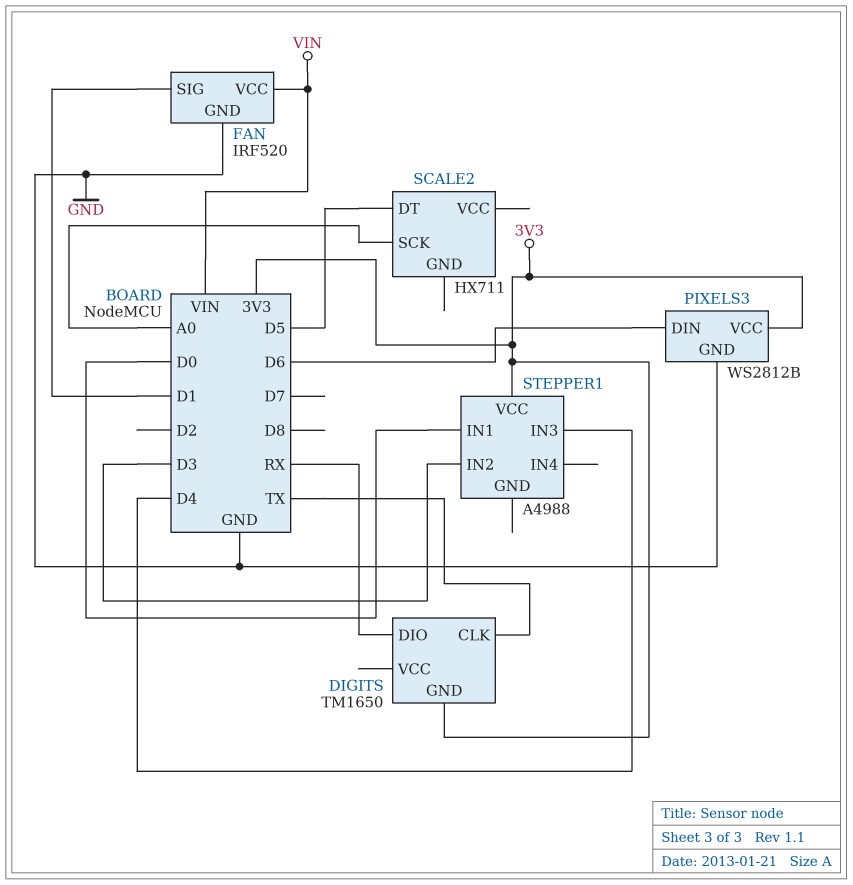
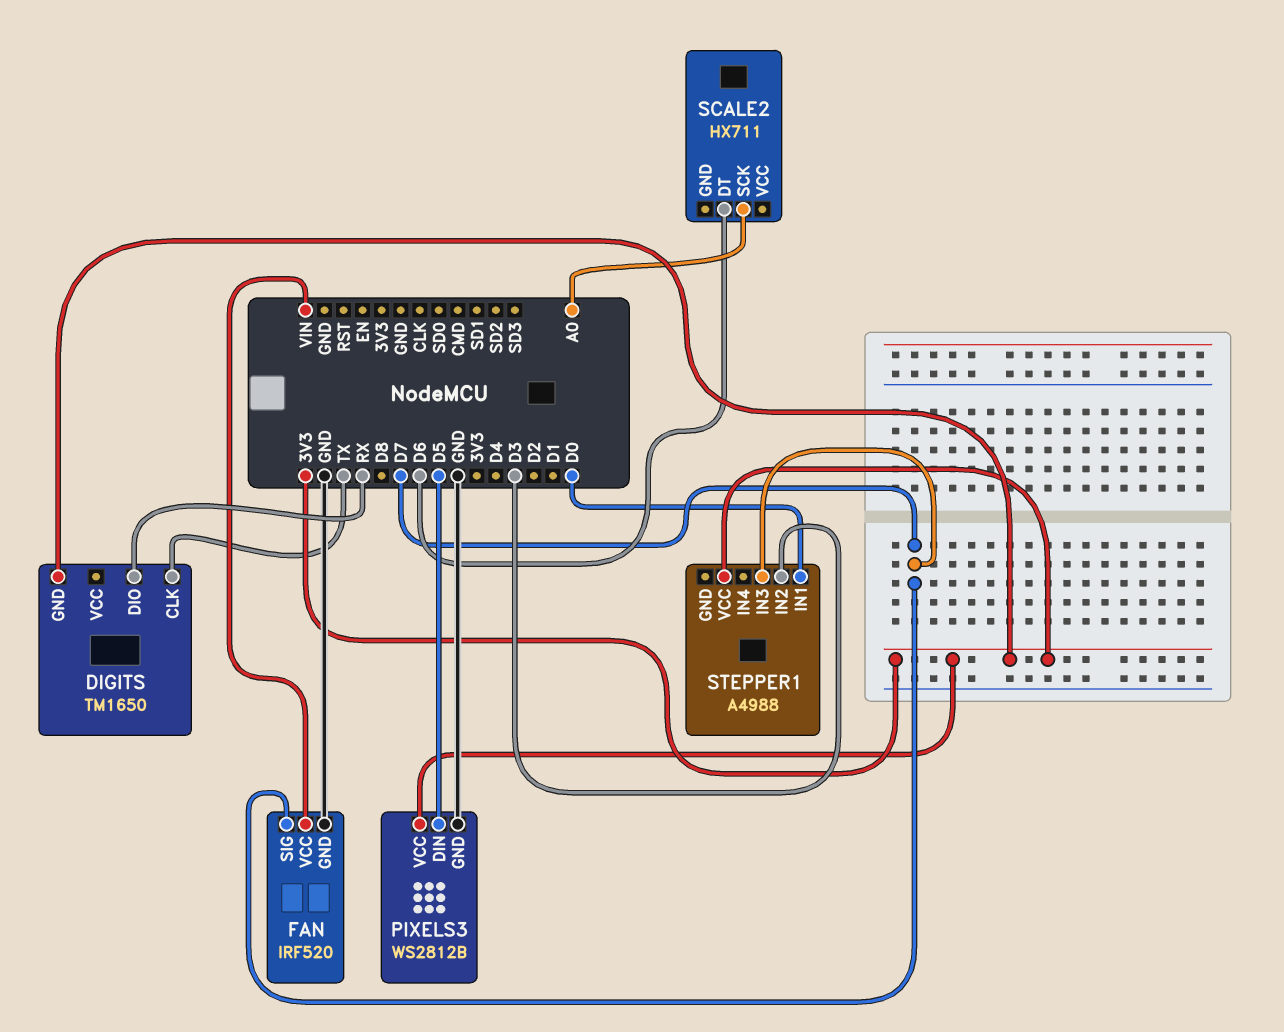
FAN pin SIG: D1 -> D7
PIXELS3 pin DIN: D6 -> D5
SCALE2 pin DT: D5 -> D6
STEPPER1 pin IN3: D4 -> D7

